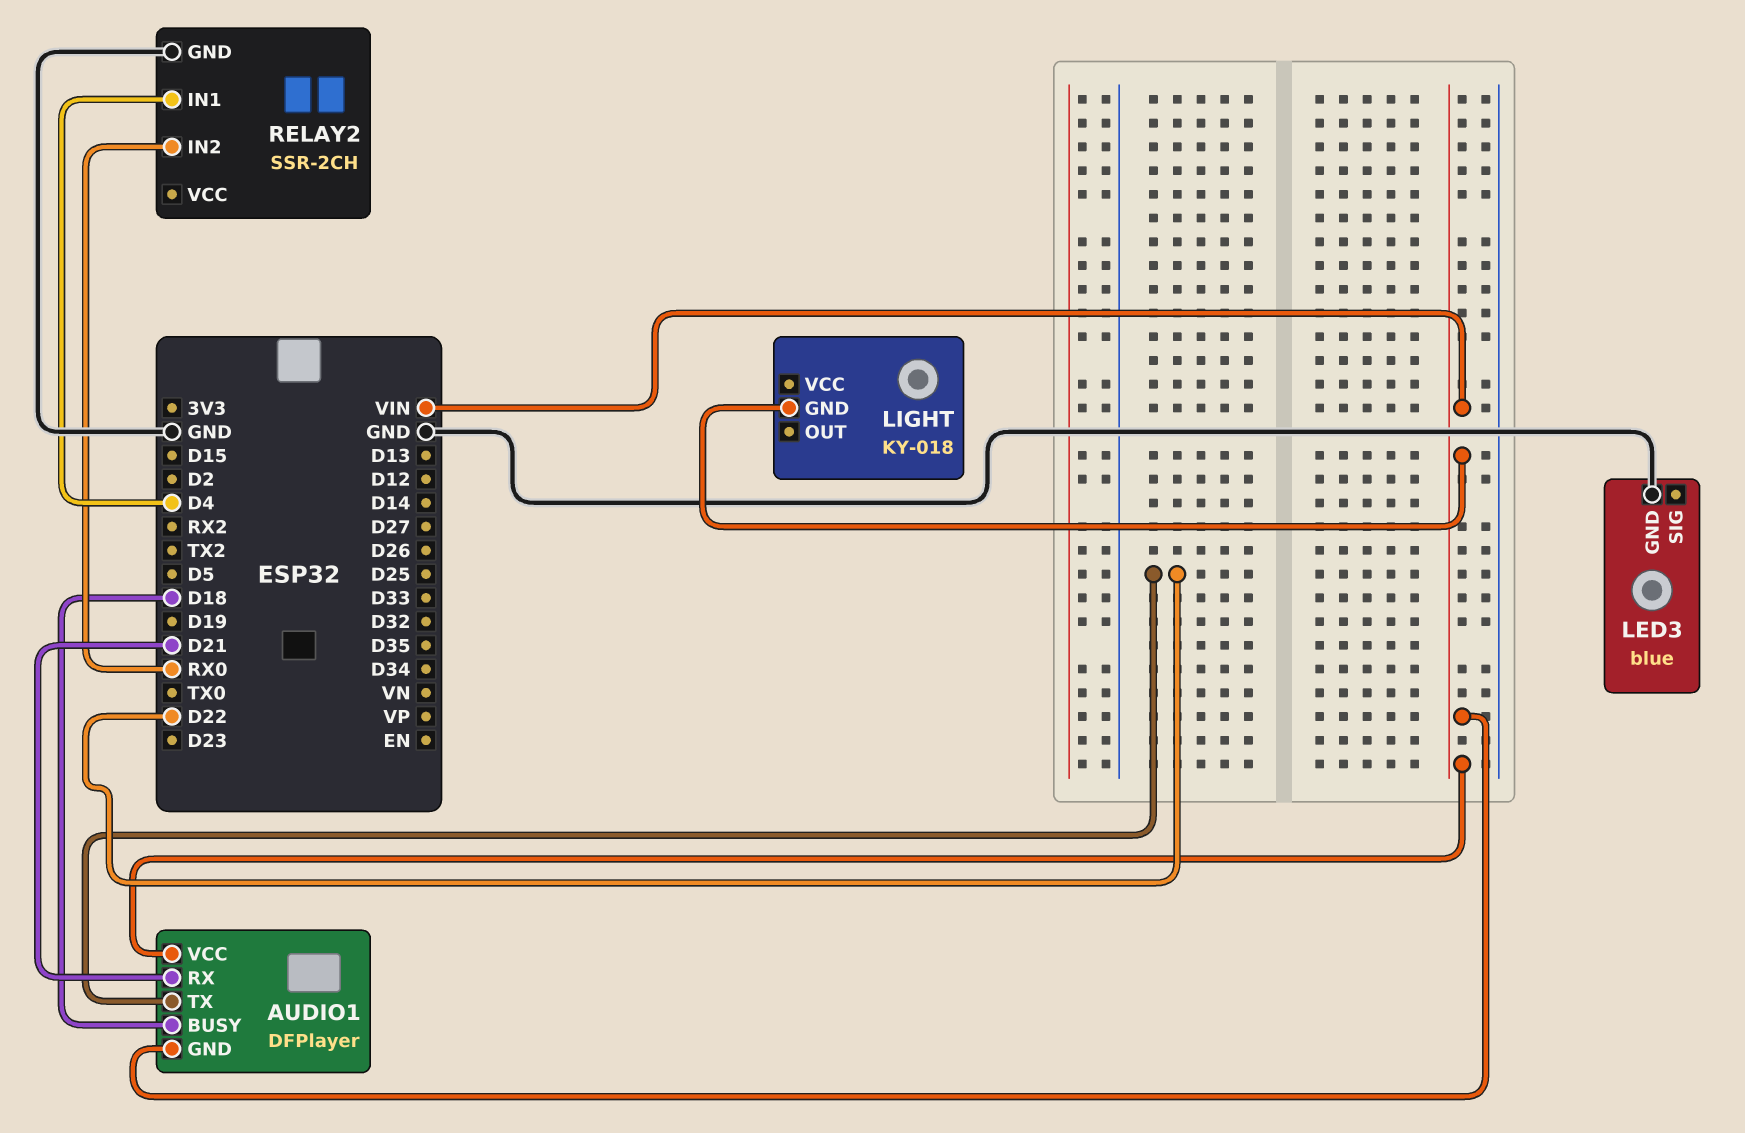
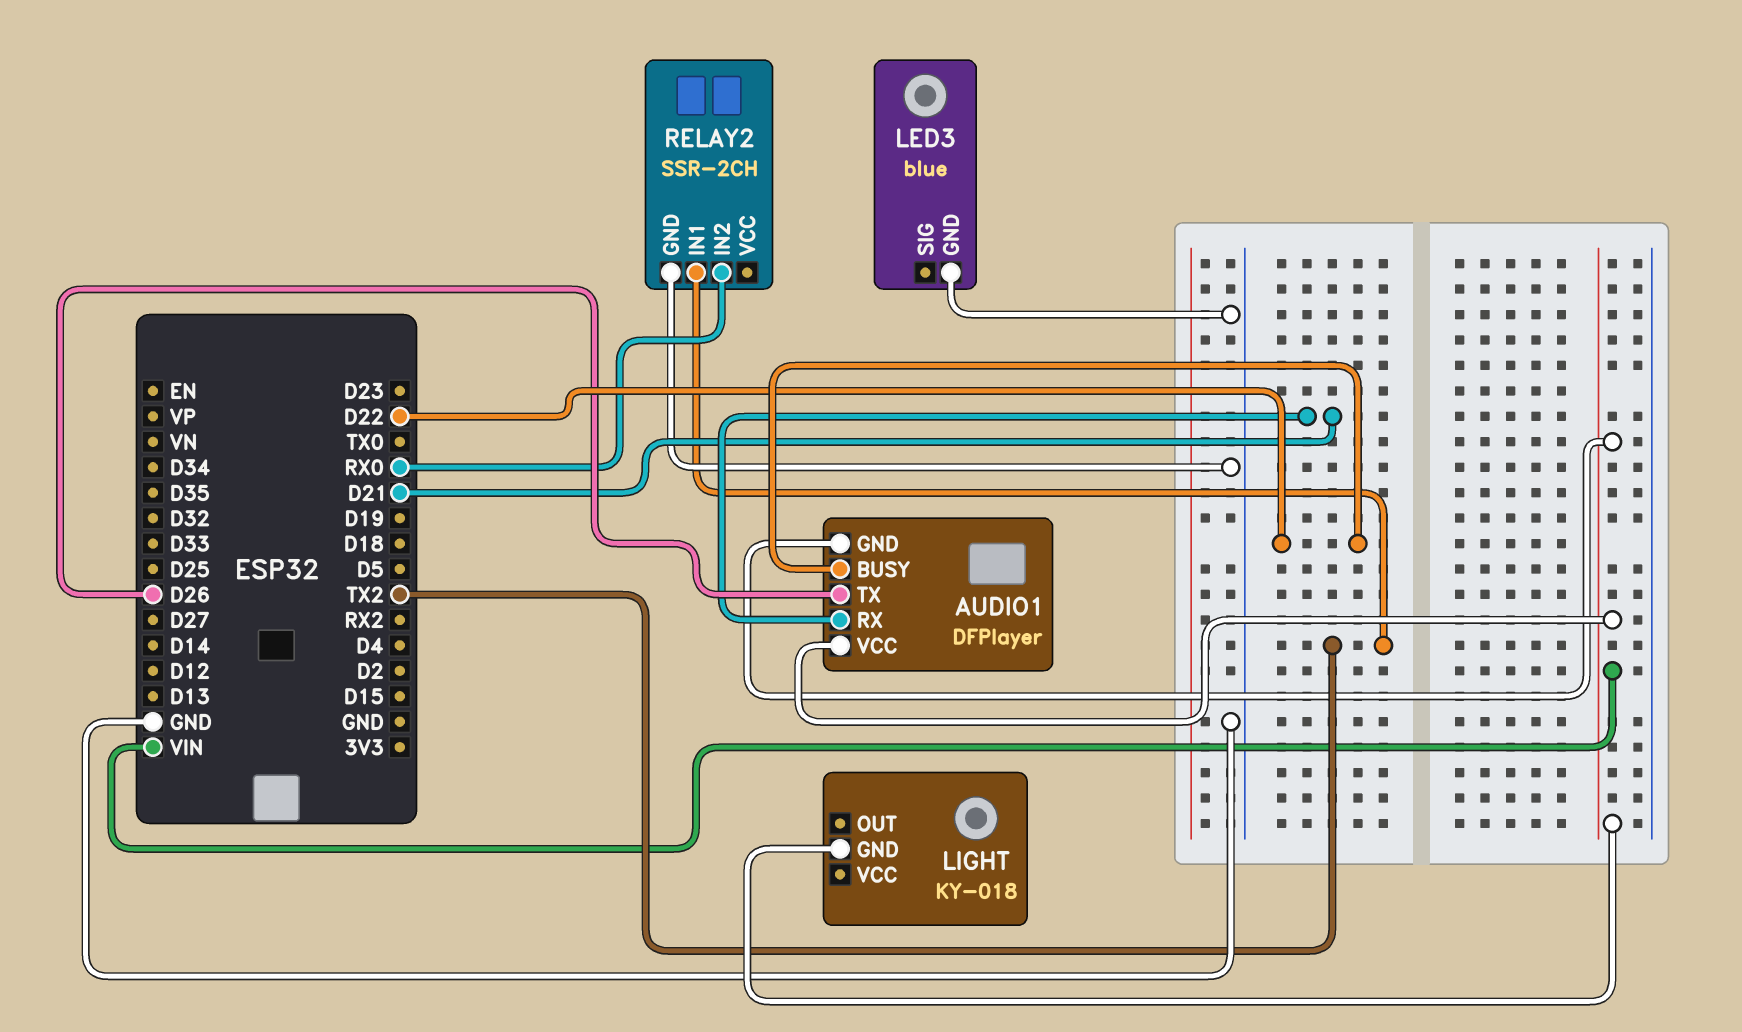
AUDIO1 pin BUSY: D18 -> D22
AUDIO1 pin TX: D22 -> D26
RELAY2 pin IN1: D4 -> TX2

